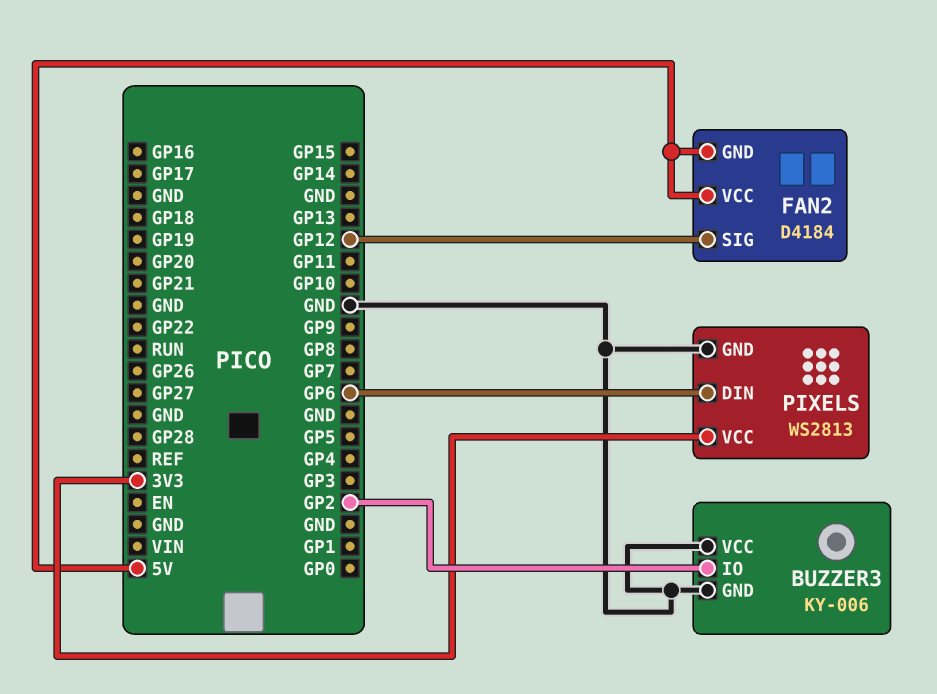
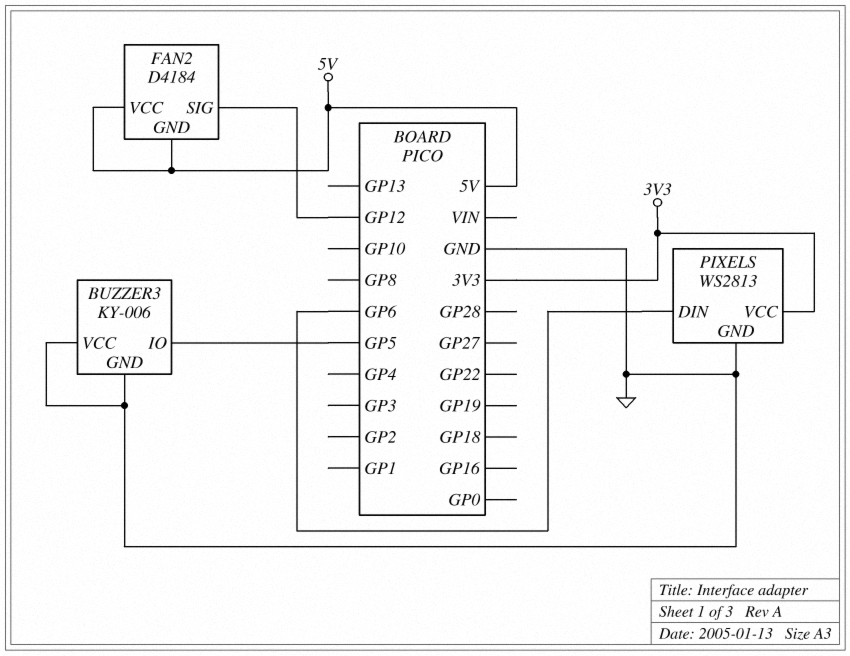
BUZZER3 pin IO: GP2 -> GP5

